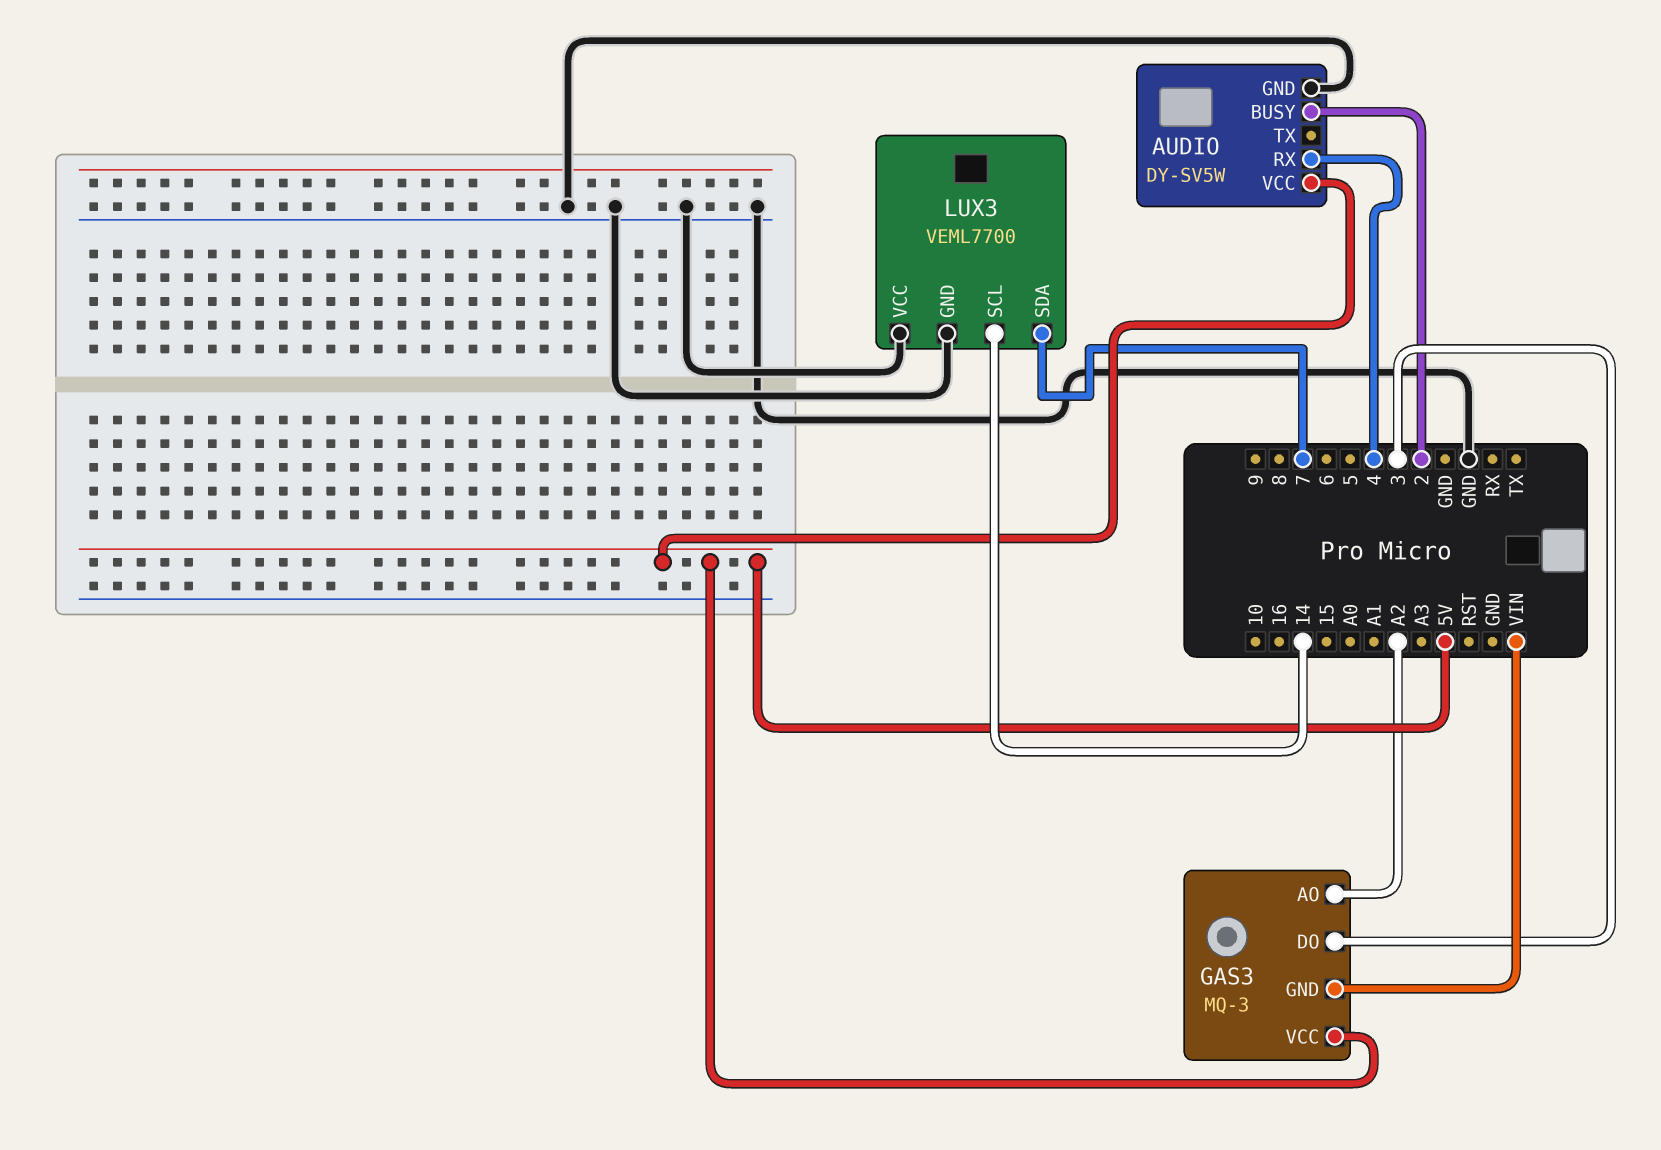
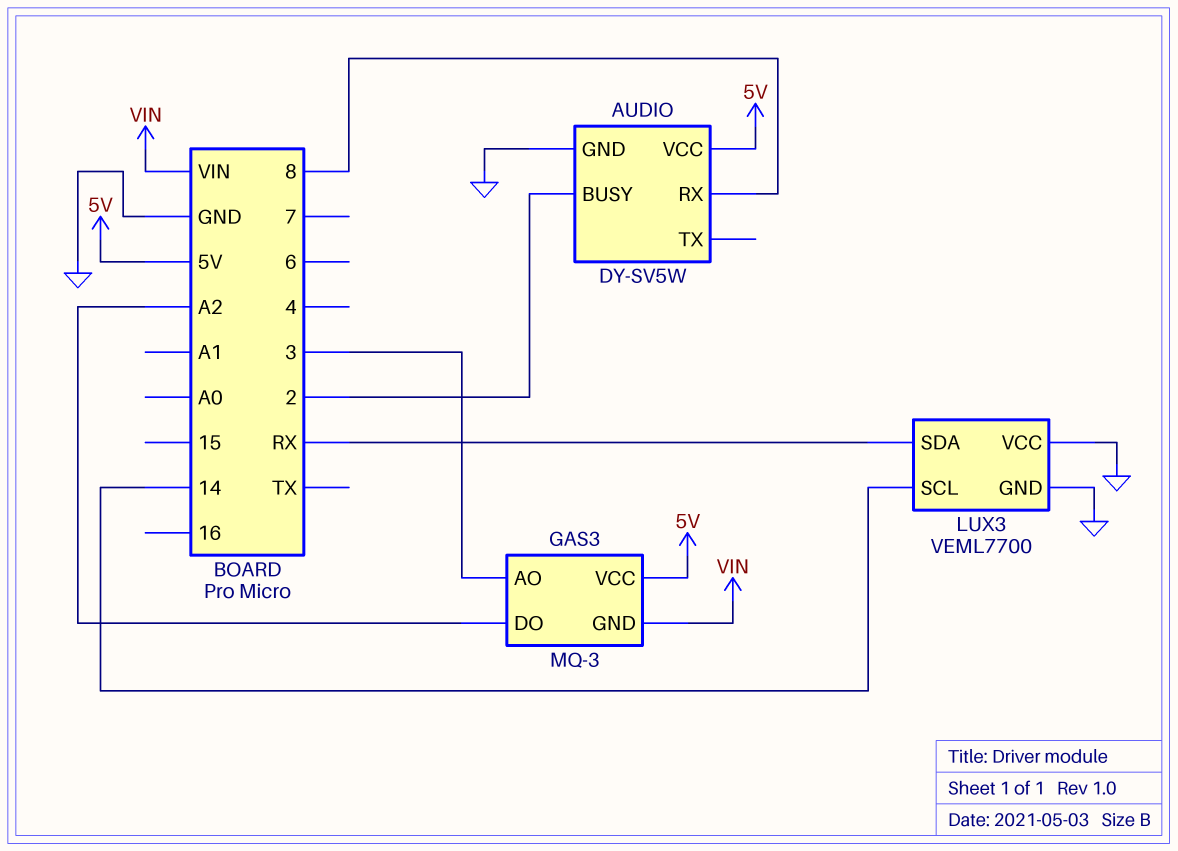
AUDIO pin RX: 4 -> 8
GAS3 pin AO: A2 -> 3
GAS3 pin DO: 3 -> A2
LUX3 pin SDA: 7 -> RX

